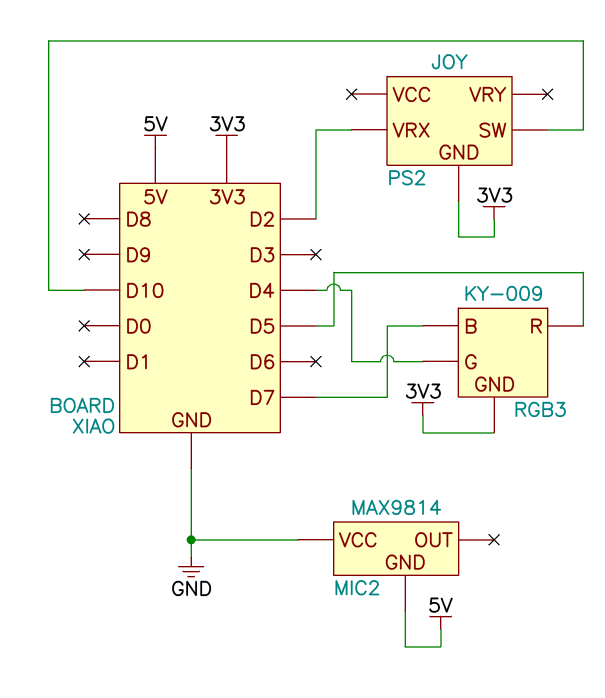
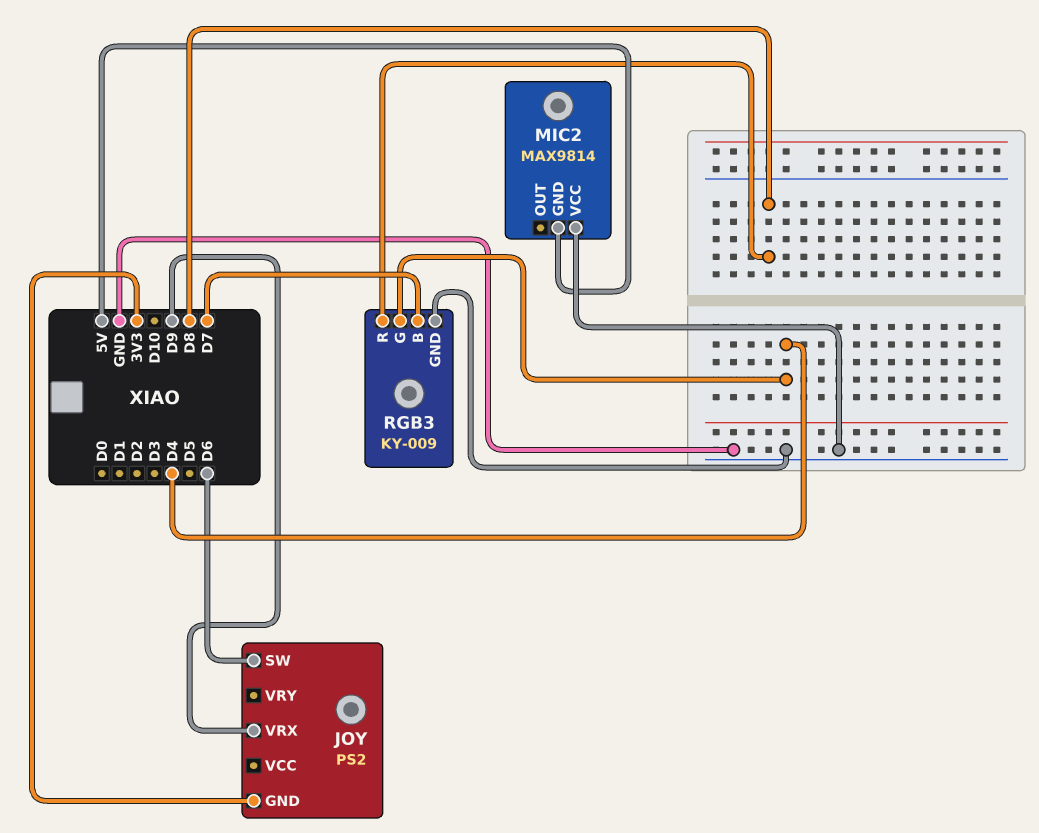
JOY pin SW: D10 -> D6
JOY pin VRX: D2 -> D9
RGB3 pin GND: 3V3 -> GND
RGB3 pin R: D5 -> D8

